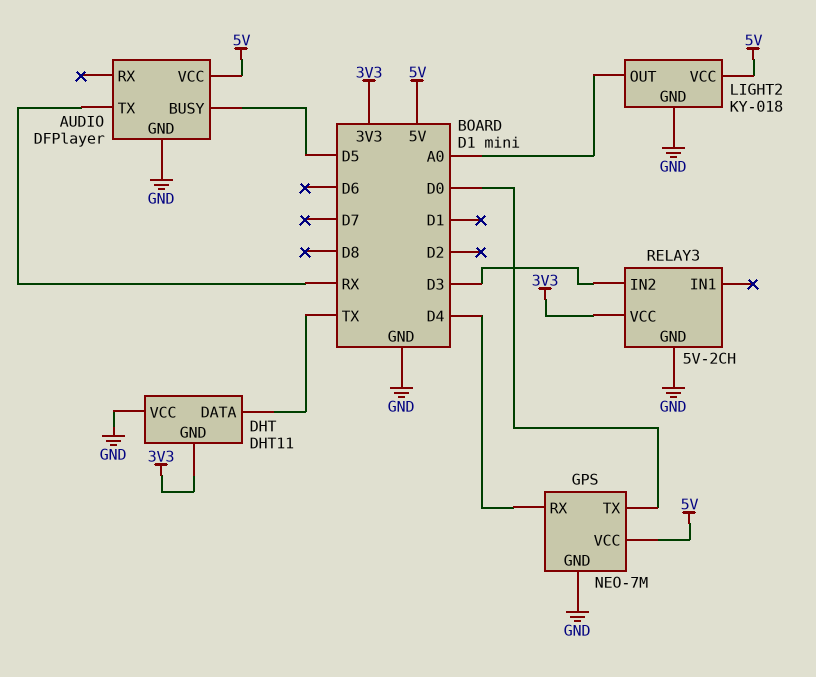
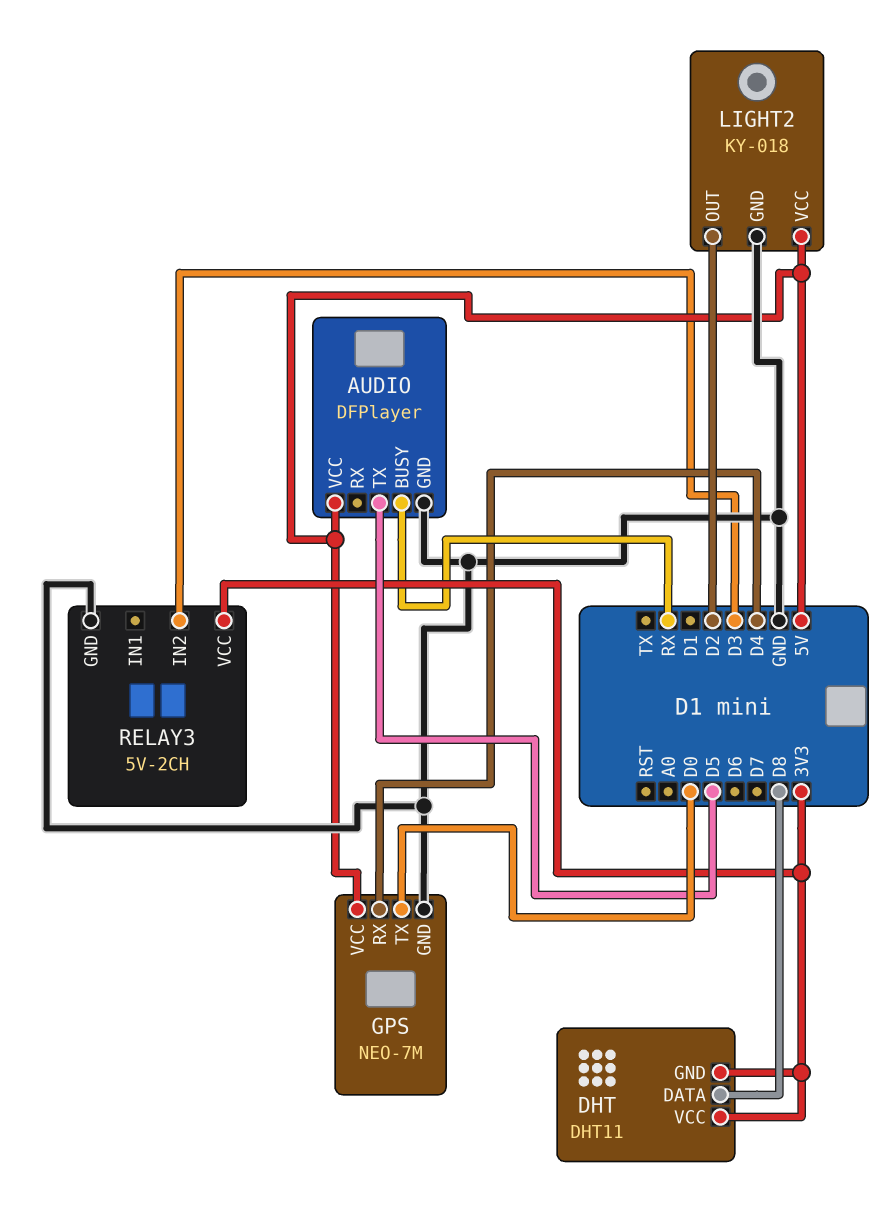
AUDIO pin BUSY: D5 -> RX
AUDIO pin TX: RX -> D5
DHT pin DATA: TX -> D8
DHT pin VCC: GND -> 3V3
LIGHT2 pin OUT: A0 -> D2

